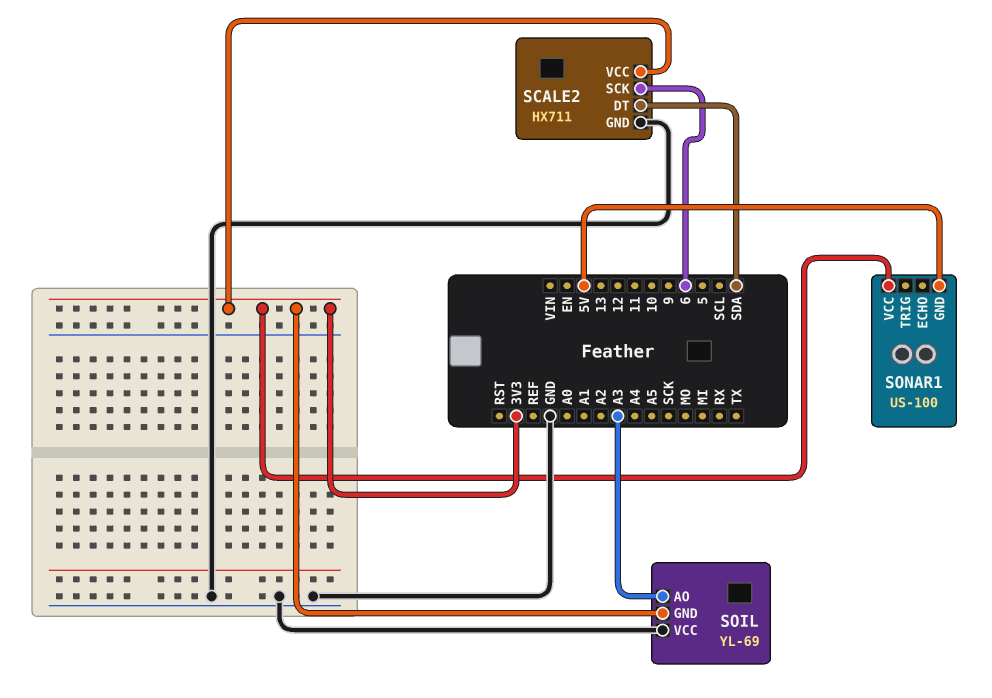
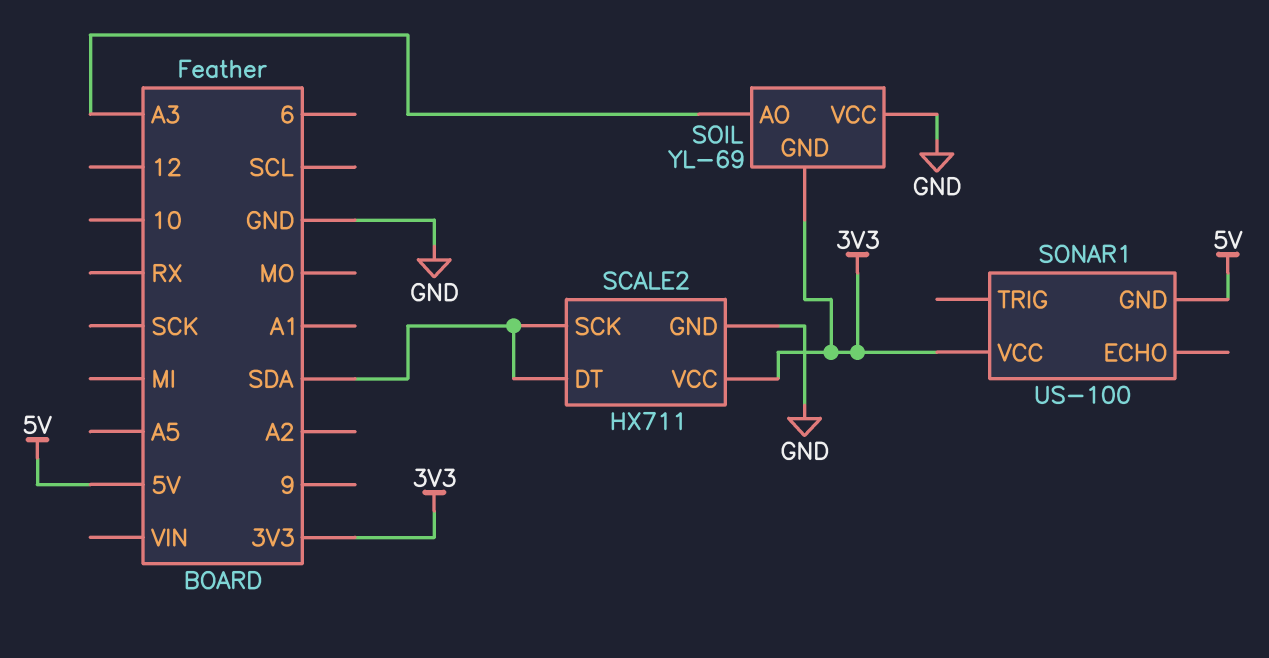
SCALE2 pin SCK: 6 -> SDA

